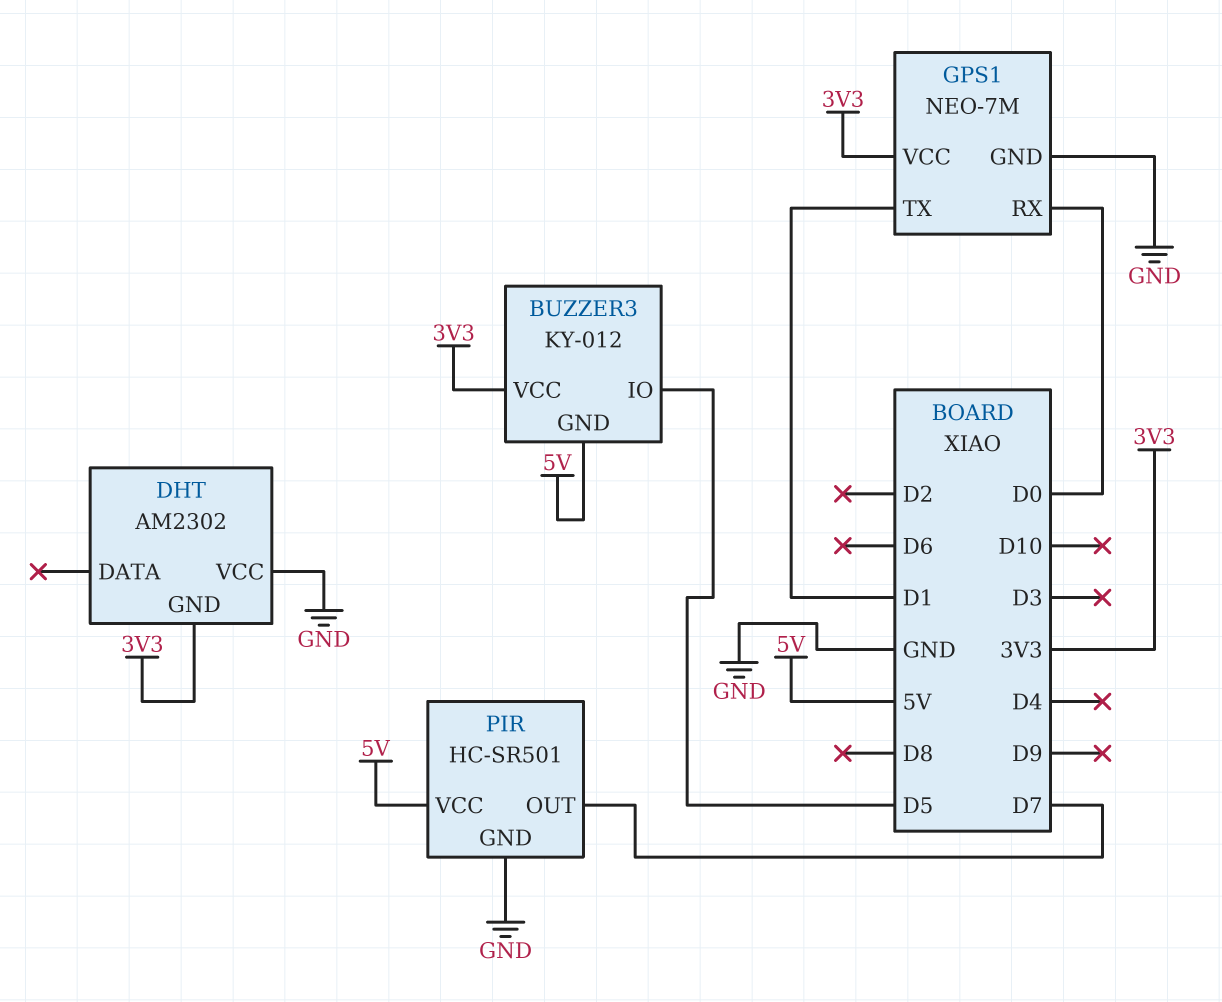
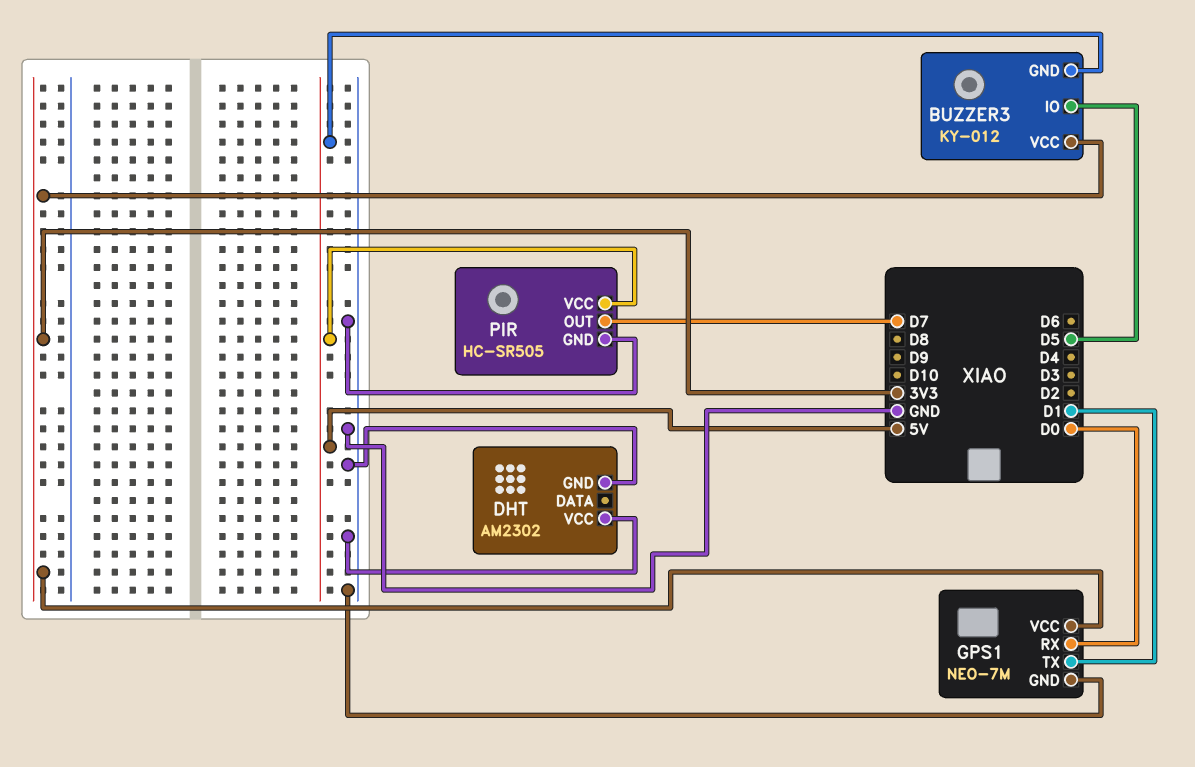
DHT pin GND: 3V3 -> GND
PIR: HC-SR501 -> HC-SR505

